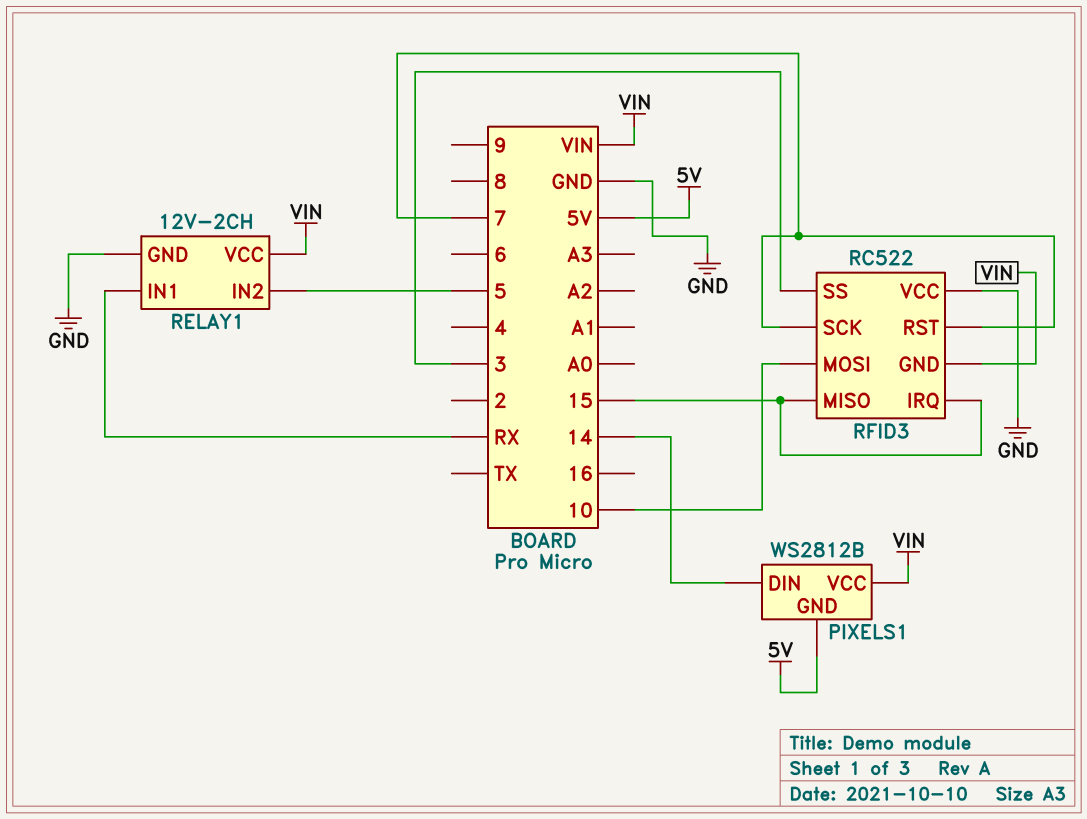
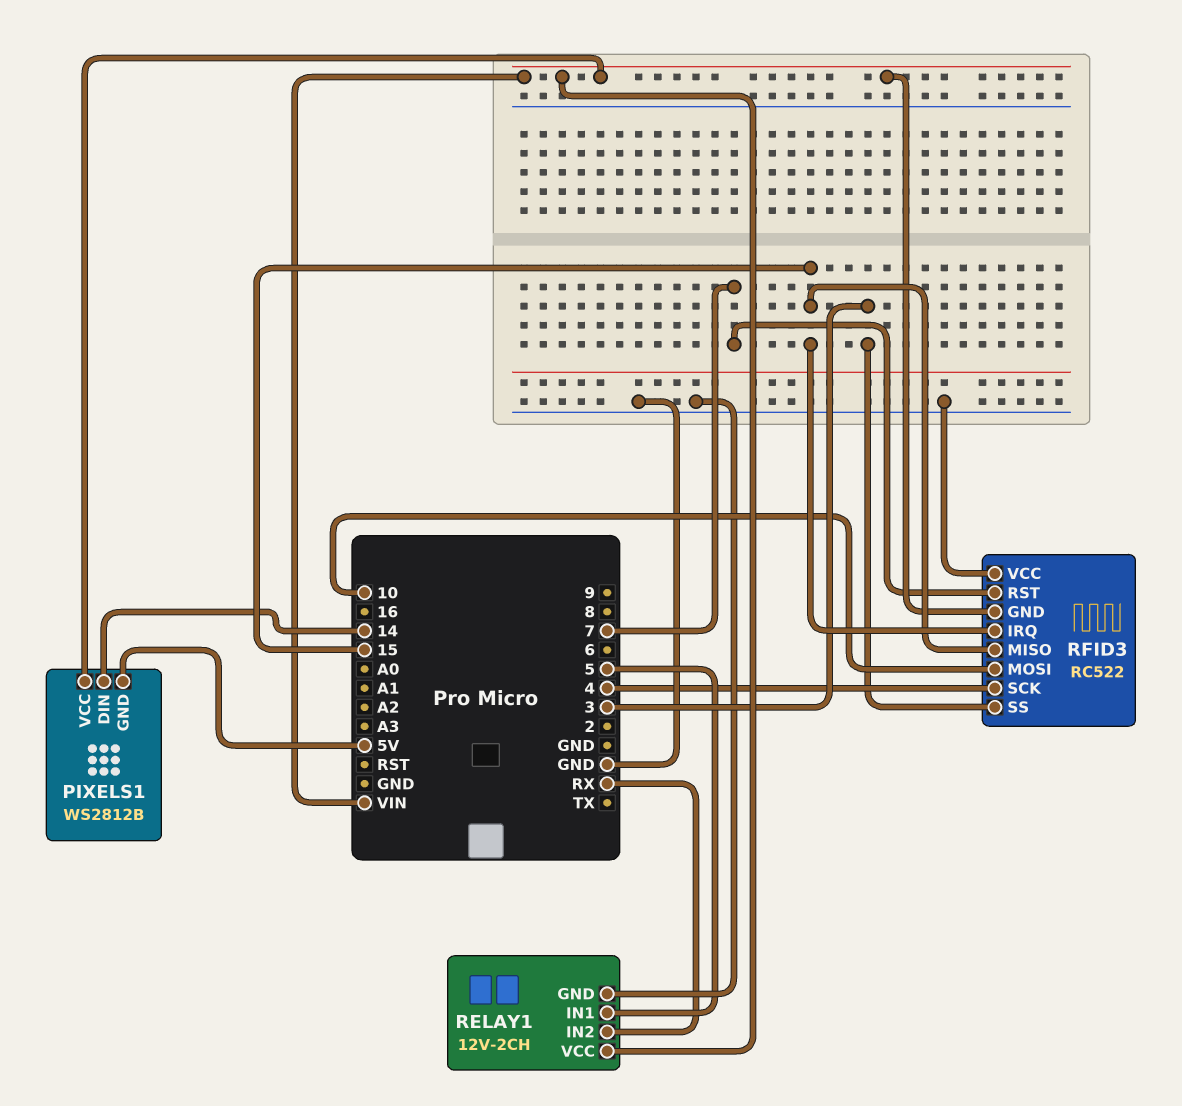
RELAY1 pin IN1: RX -> 5
RELAY1 pin IN2: 5 -> RX
RFID3 pin SCK: 7 -> 4

